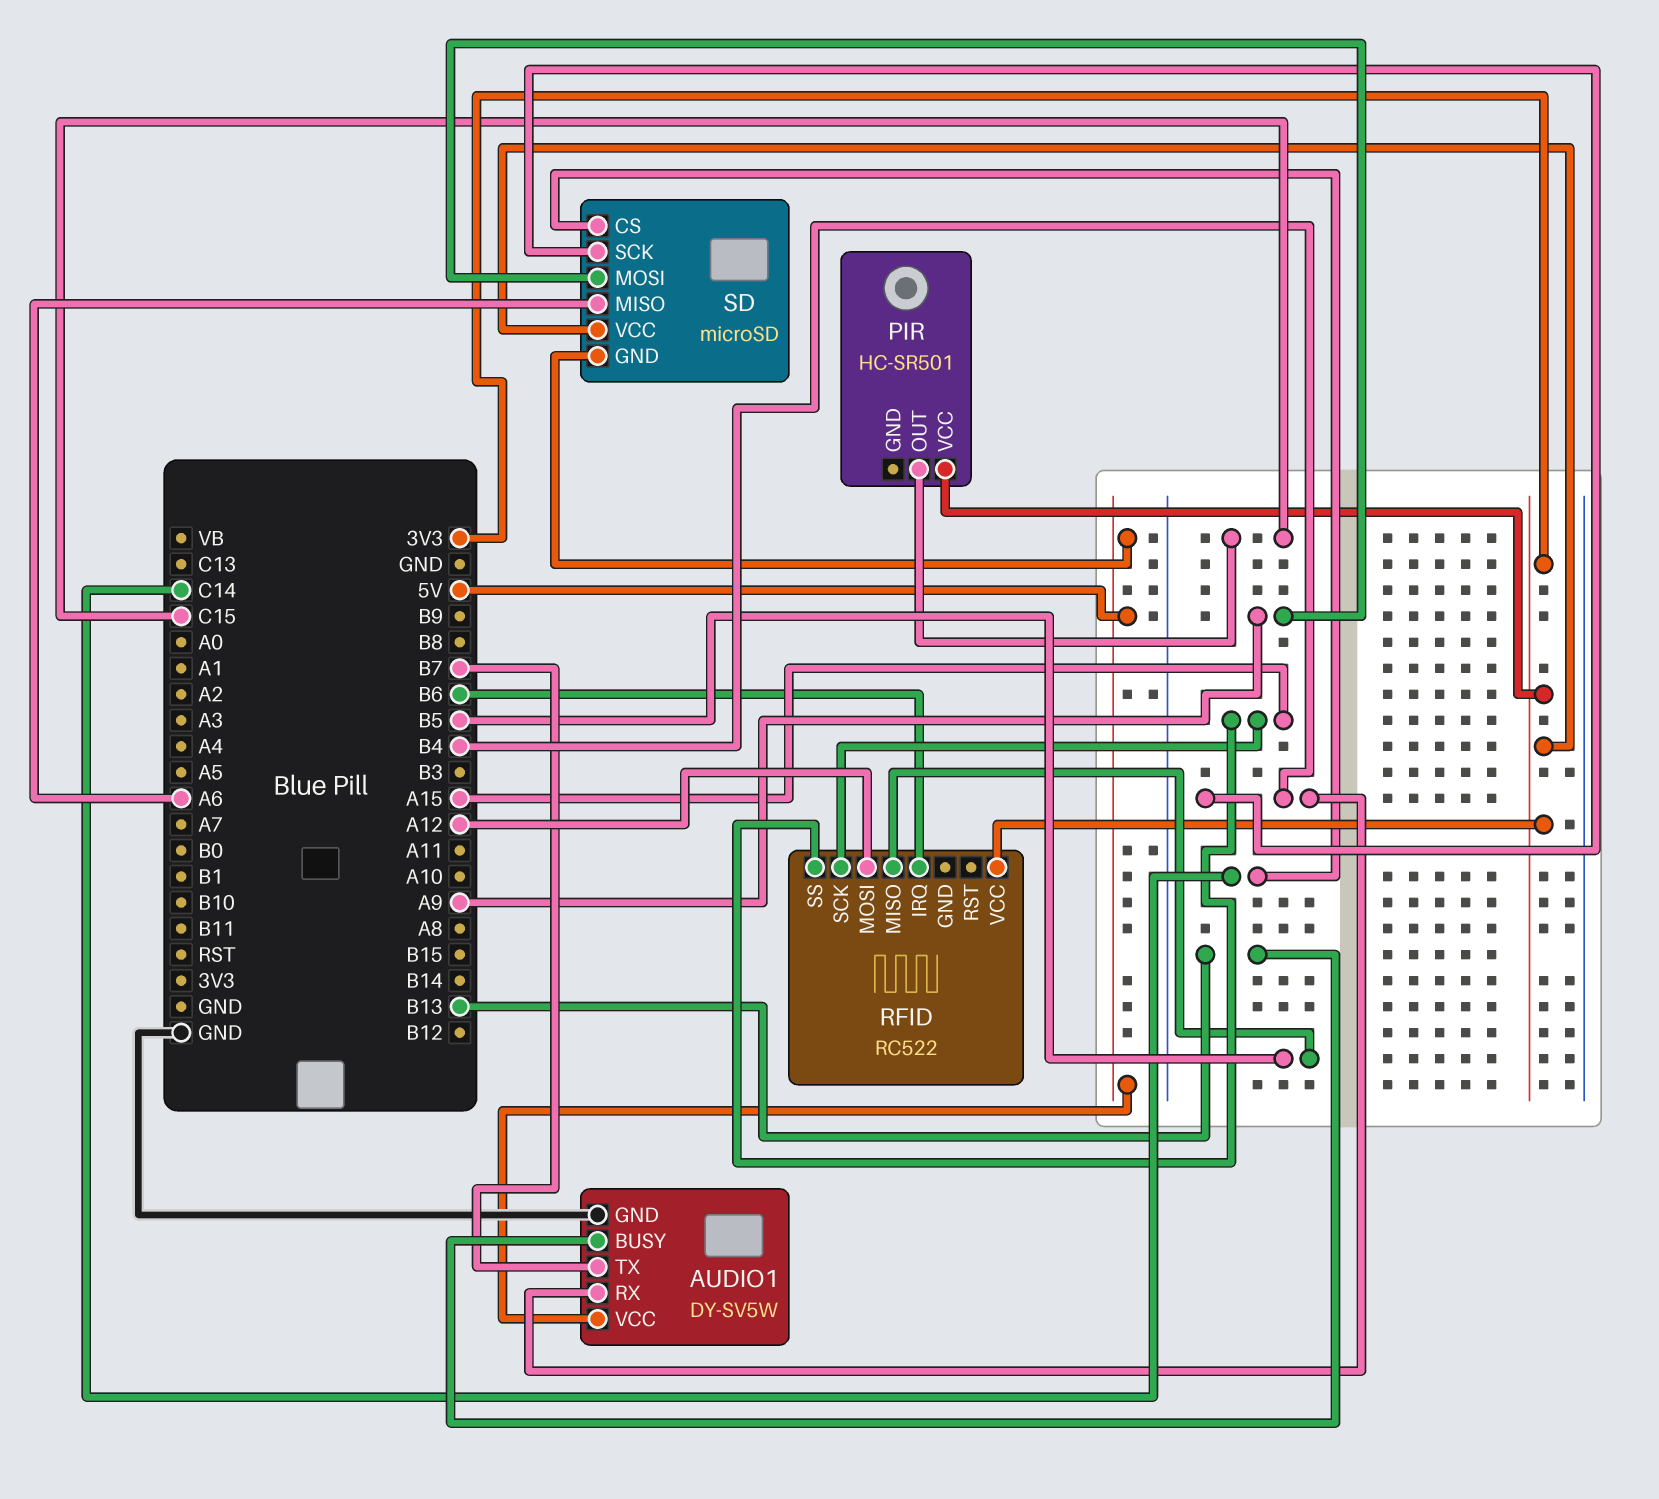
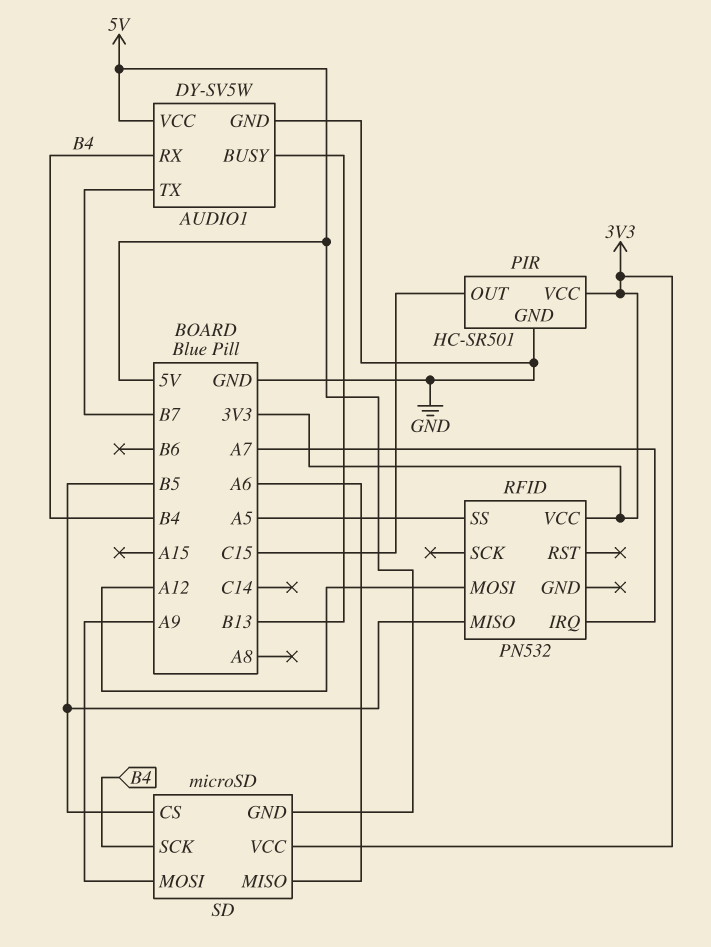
PIR pin GND: none -> GND
RFID: RC522 -> PN532
RFID pin IRQ: B6 -> A7
RFID pin SCK: A15 -> none
RFID pin SS: A15 -> A5
SD pin CS: C14 -> B5

